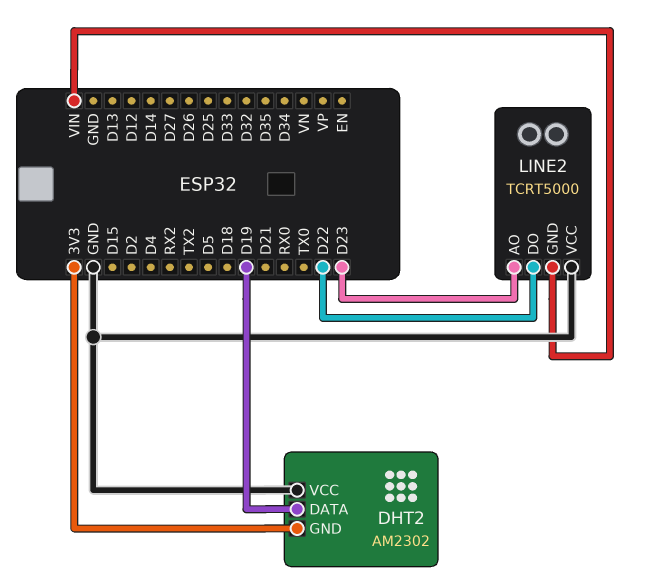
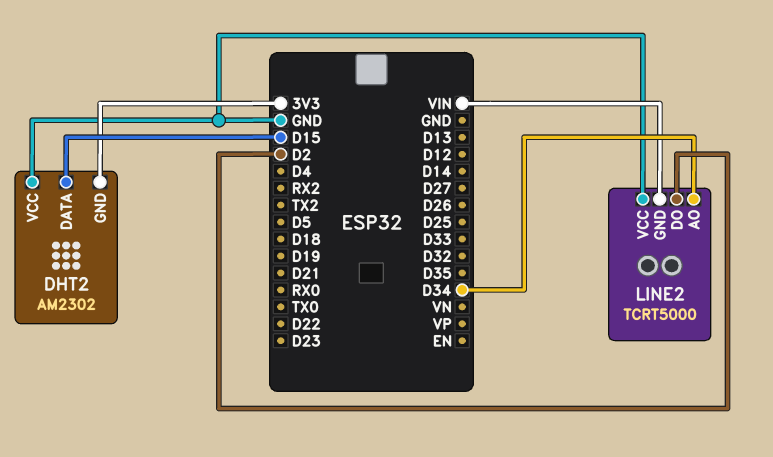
DHT2 pin DATA: D19 -> D15
LINE2 pin AO: D23 -> D34
LINE2 pin DO: D22 -> D2

